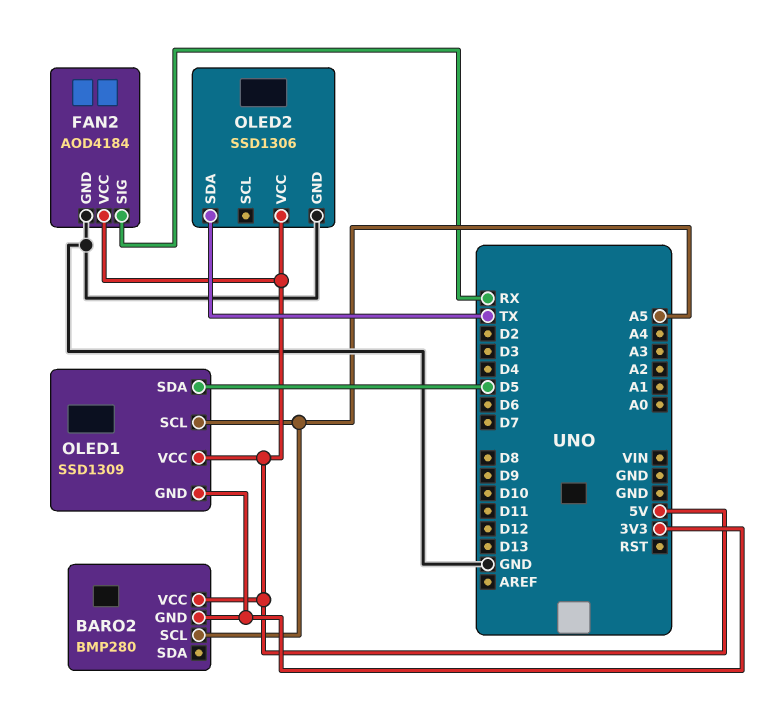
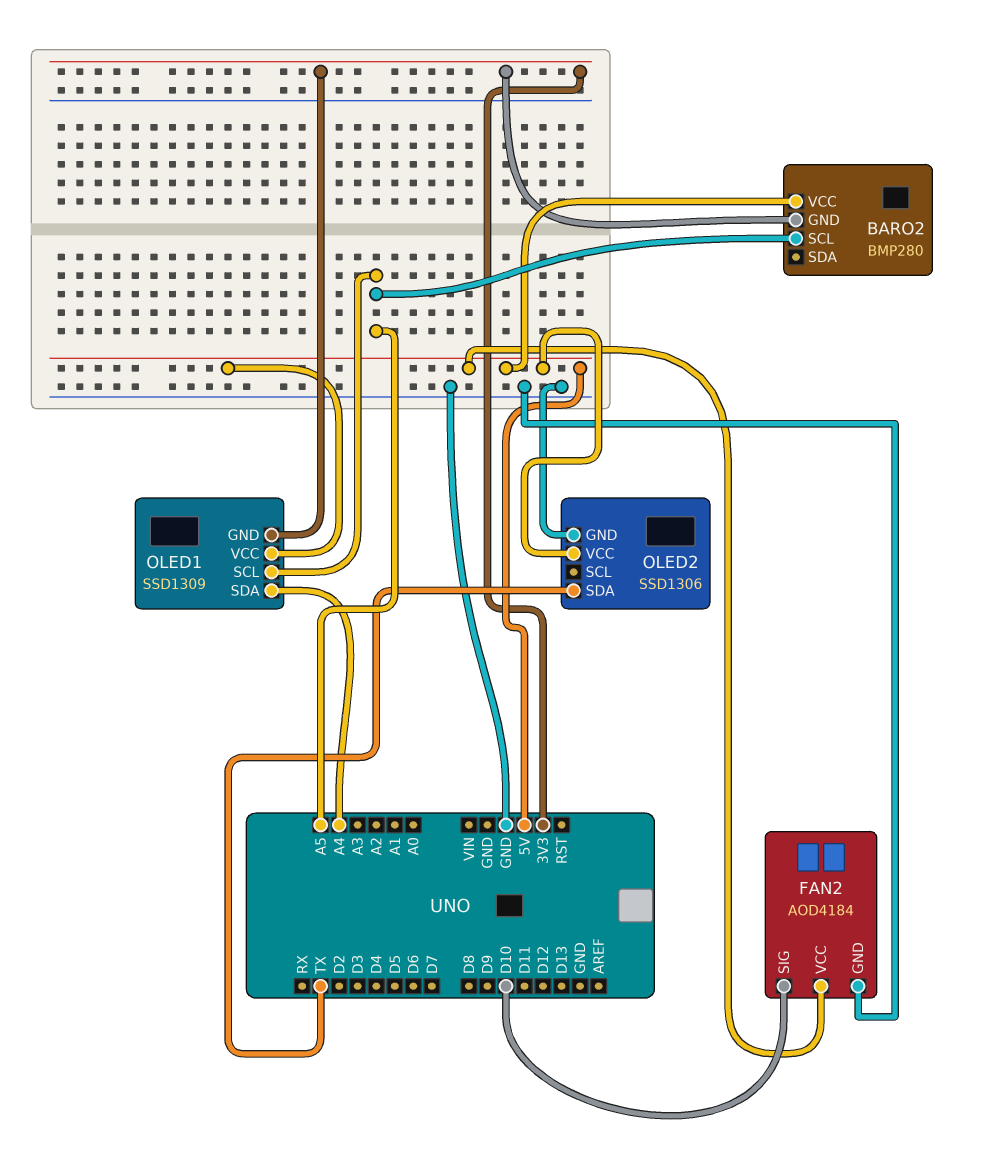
FAN2 pin SIG: RX -> D10
OLED1 pin SDA: D5 -> A4

